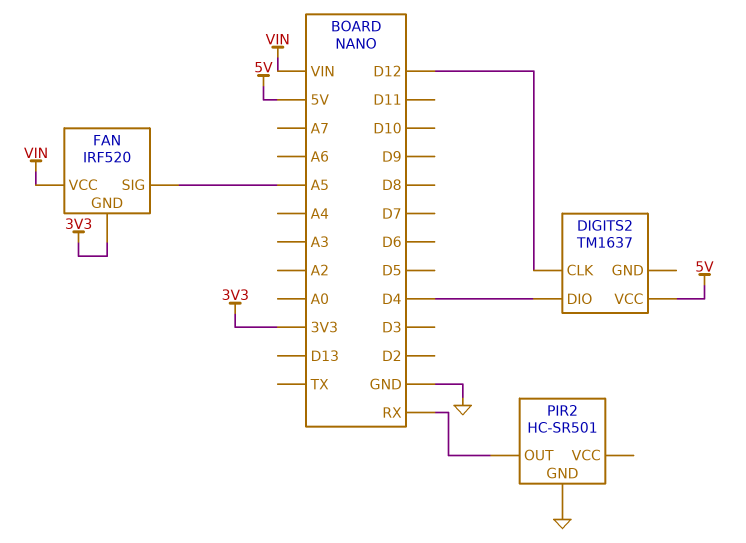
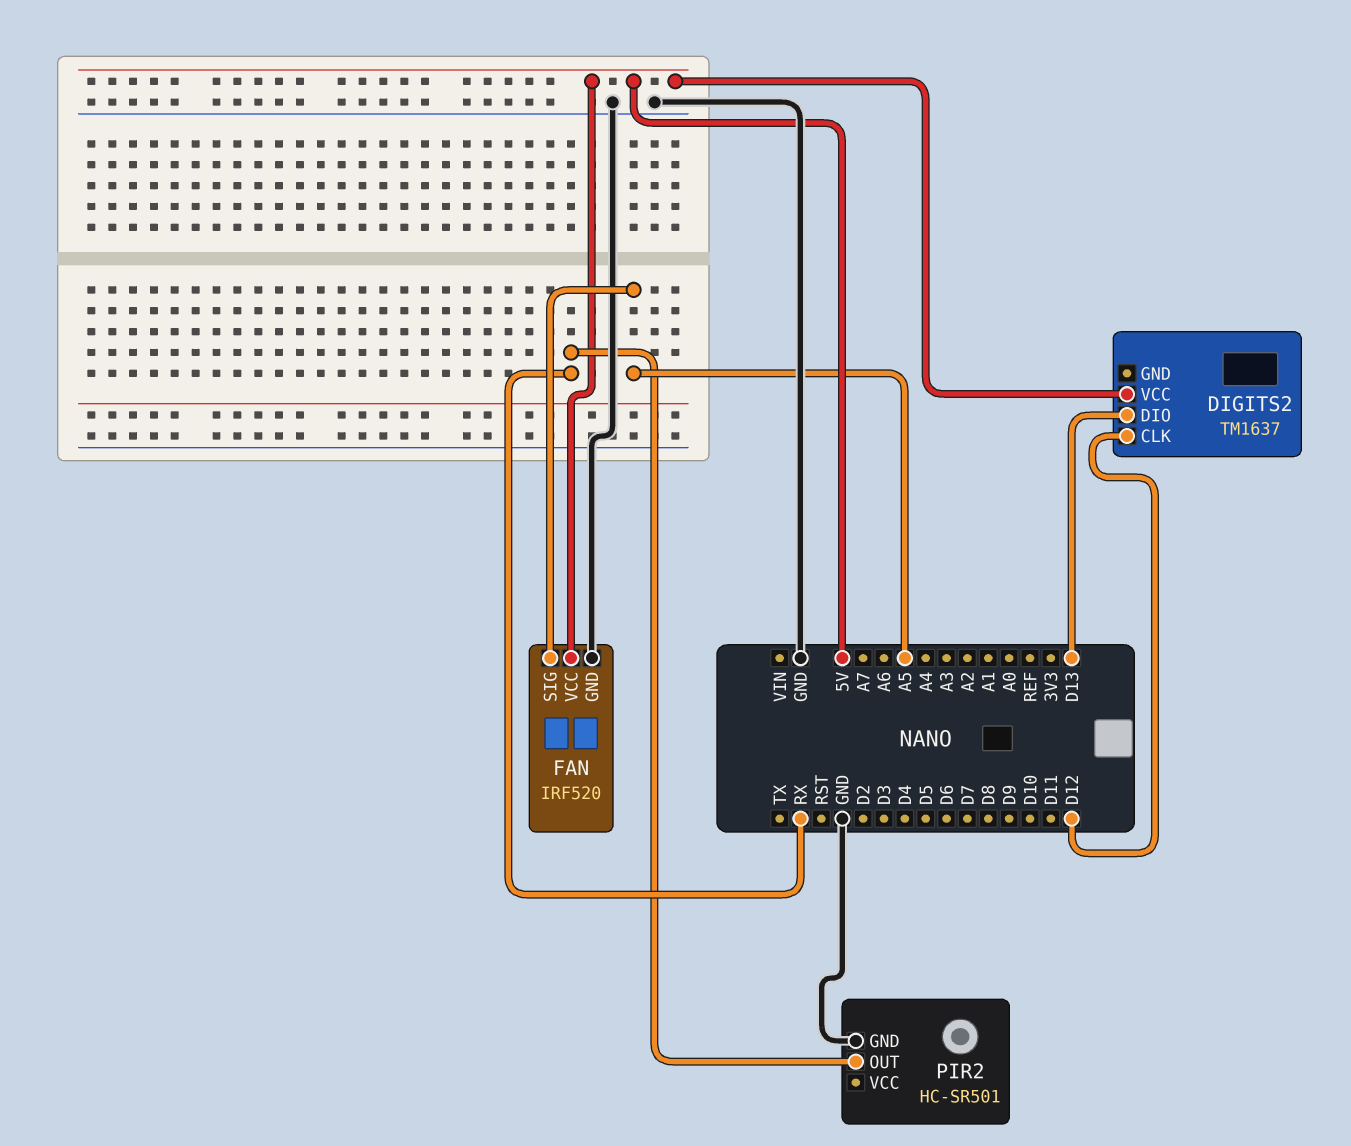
DIGITS2 pin DIO: D4 -> D13
FAN pin GND: 3V3 -> GND
FAN pin VCC: VIN -> 5V

